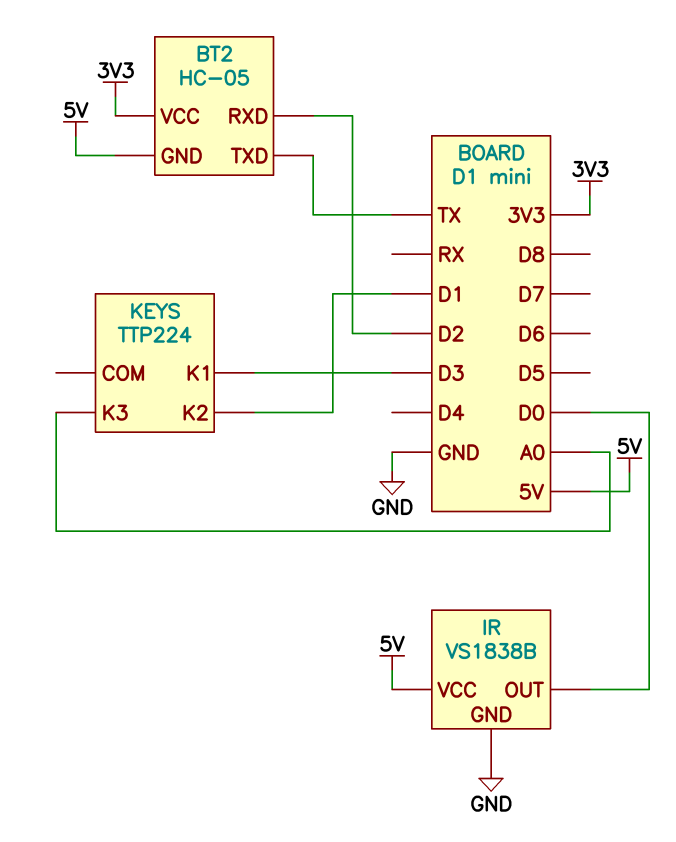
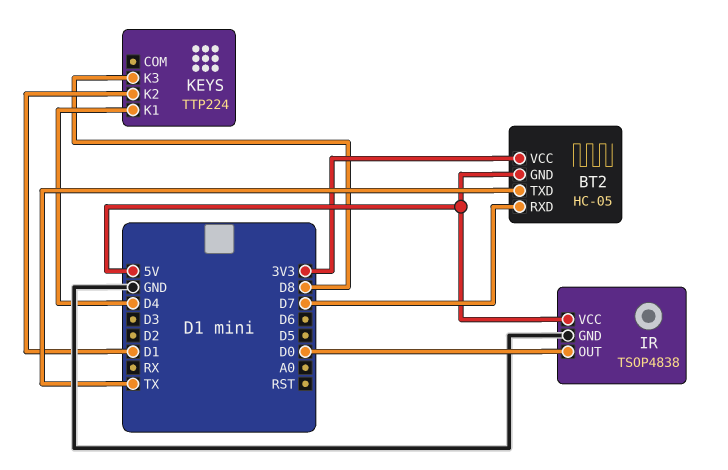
BT2 pin RXD: D2 -> D7
IR: VS1838B -> TSOP4838
KEYS pin K1: D3 -> D4
KEYS pin K3: A0 -> D8

